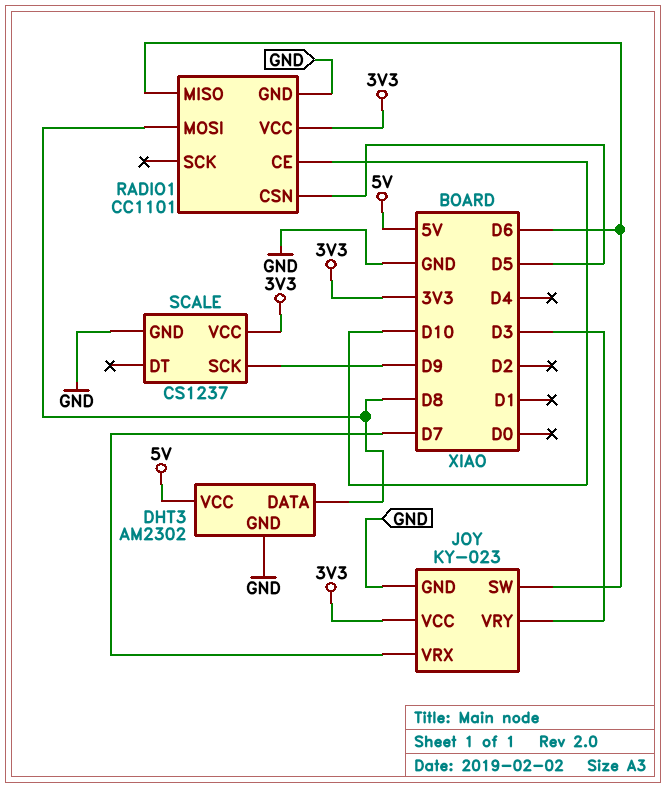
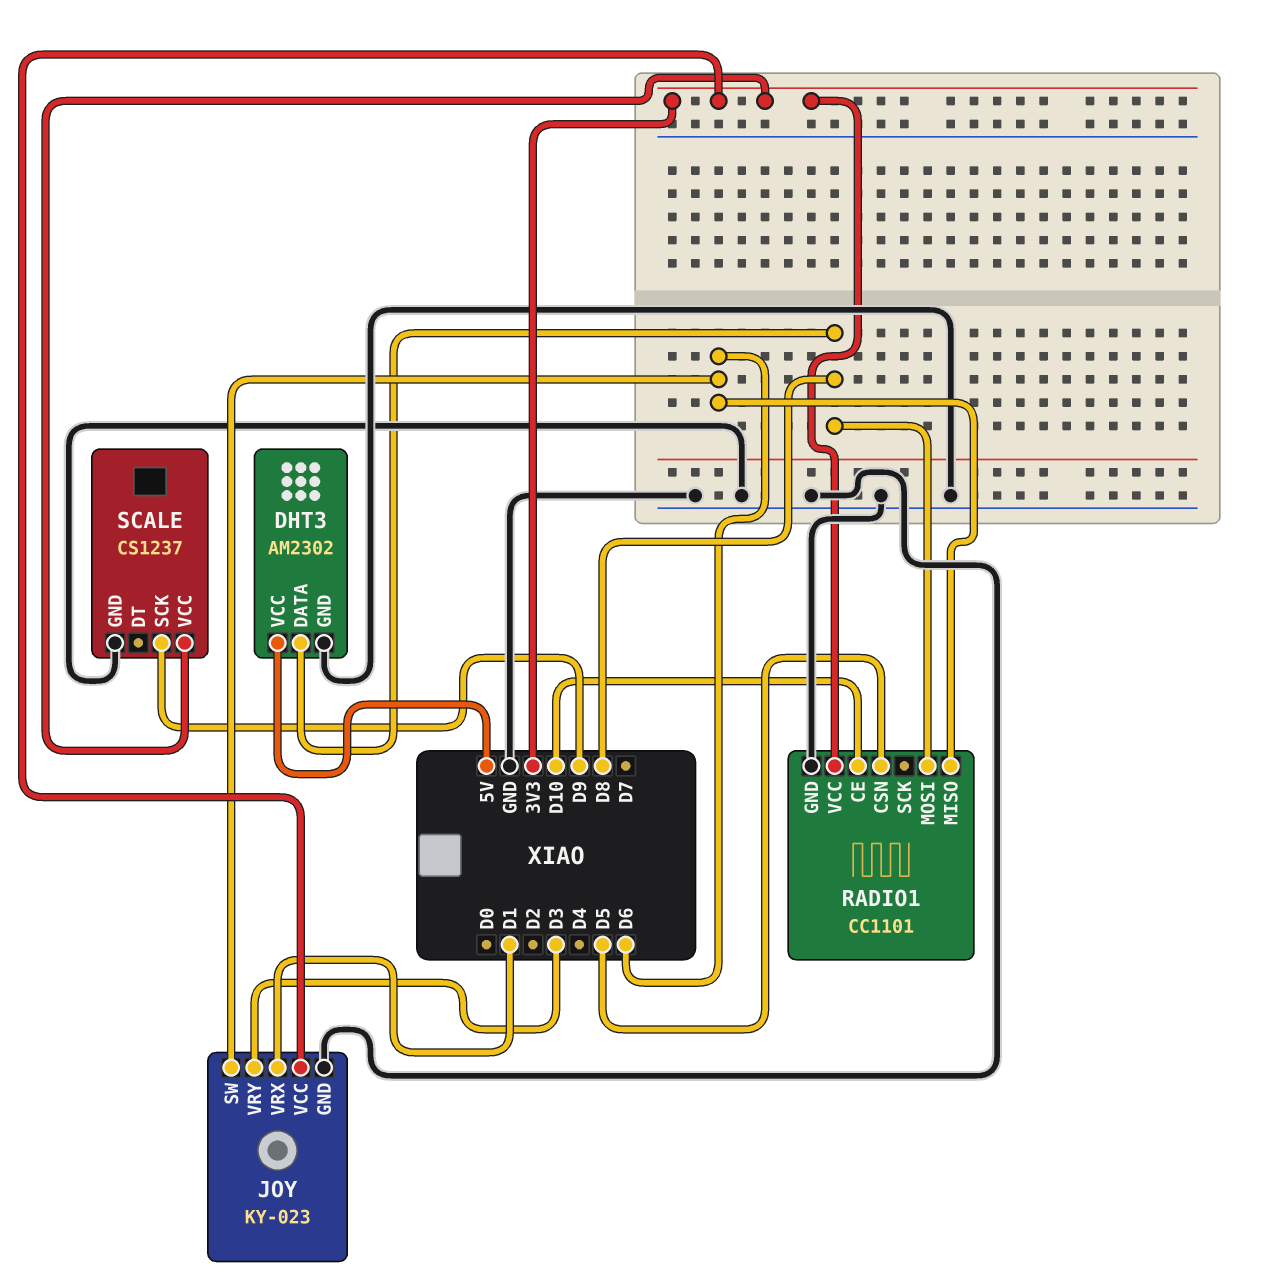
JOY pin VRX: D7 -> D1

